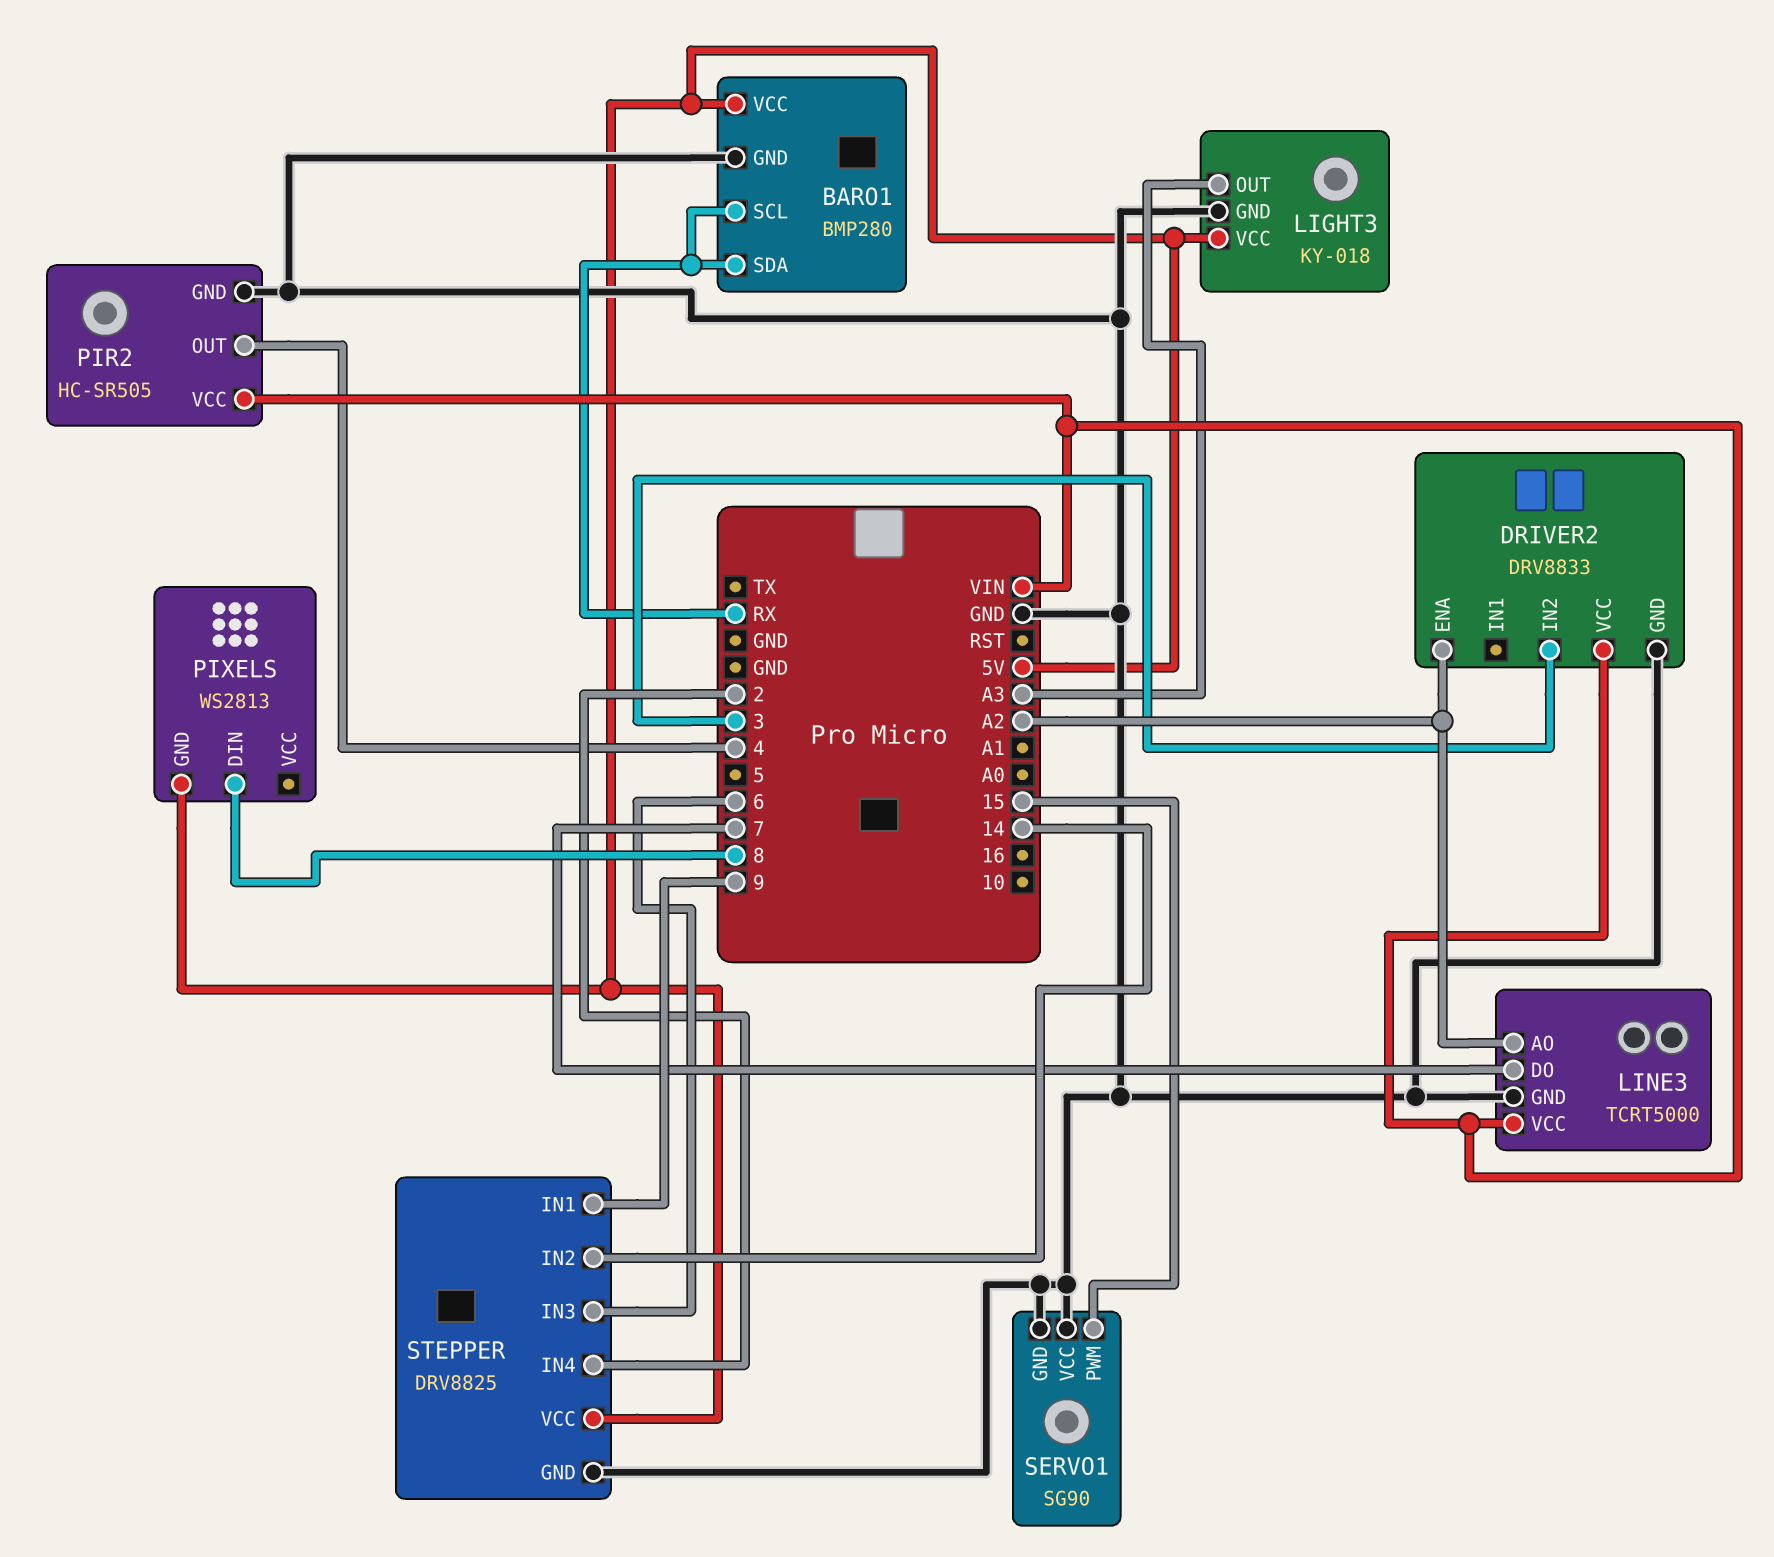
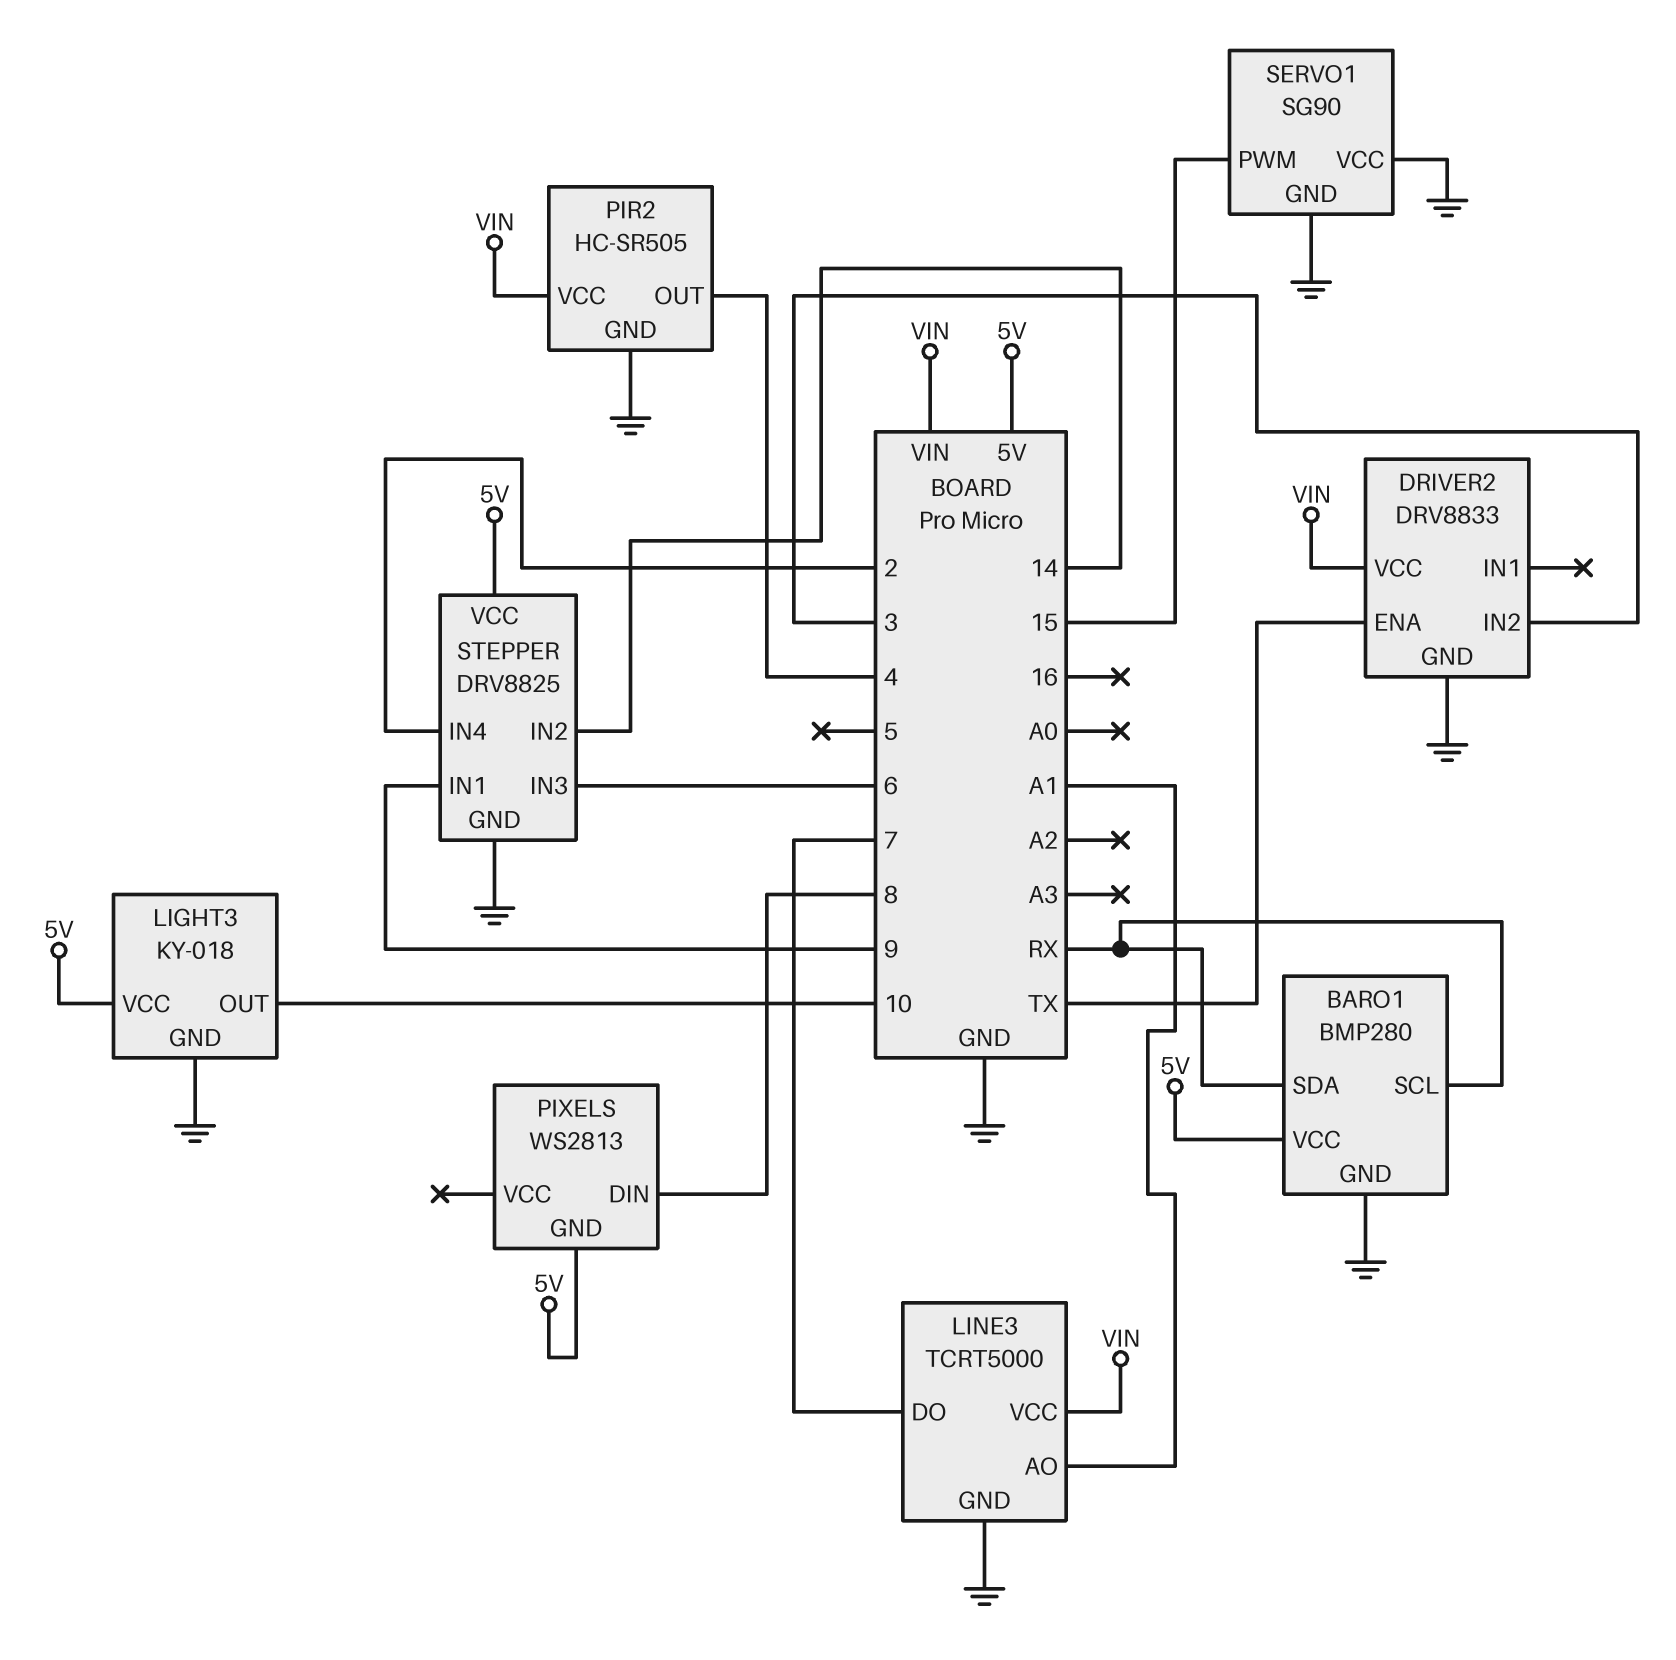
DRIVER2 pin ENA: A2 -> TX
LIGHT3 pin OUT: A3 -> 10
LINE3 pin AO: A2 -> A1

